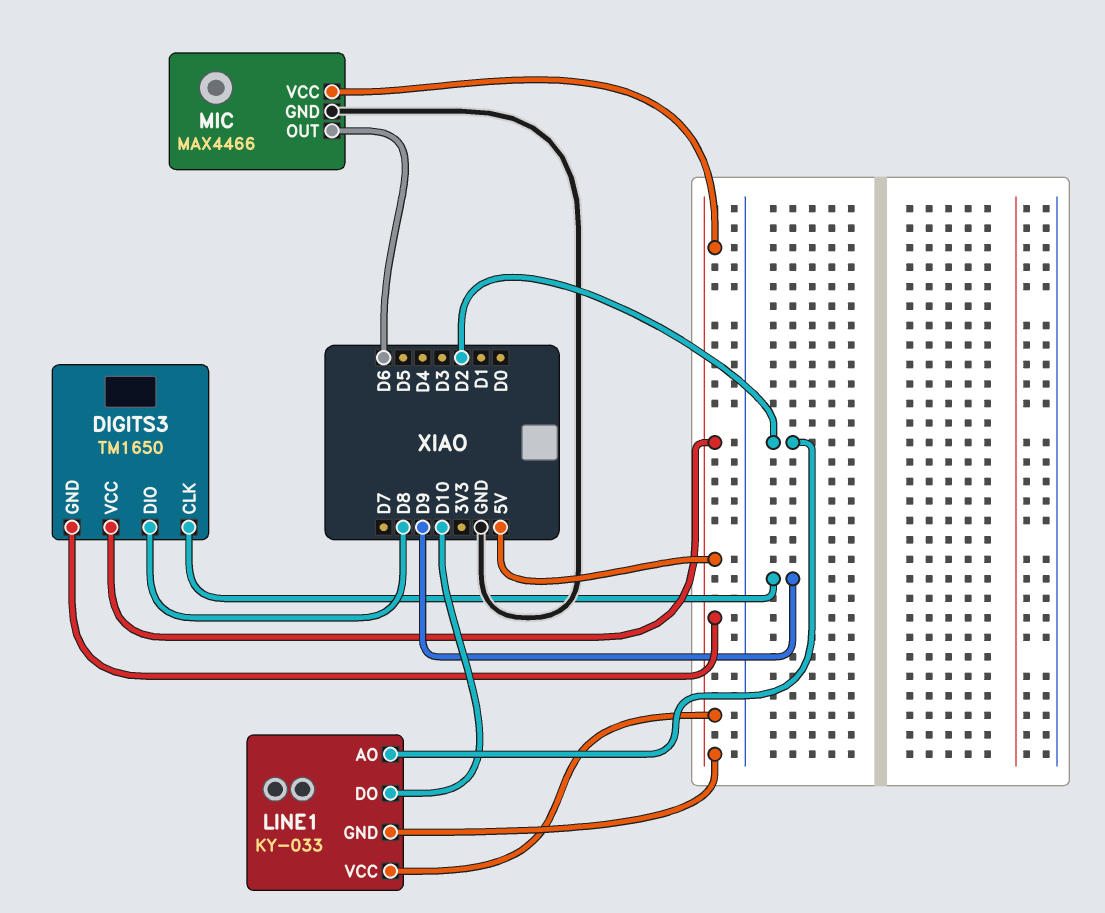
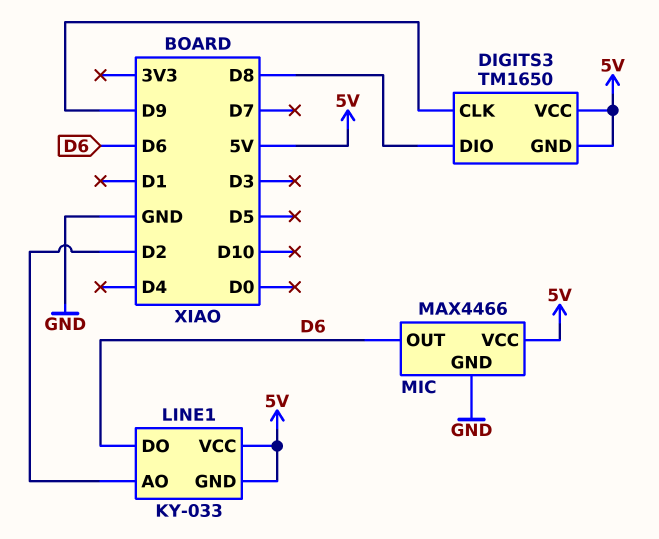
LINE1 pin DO: D10 -> D6

